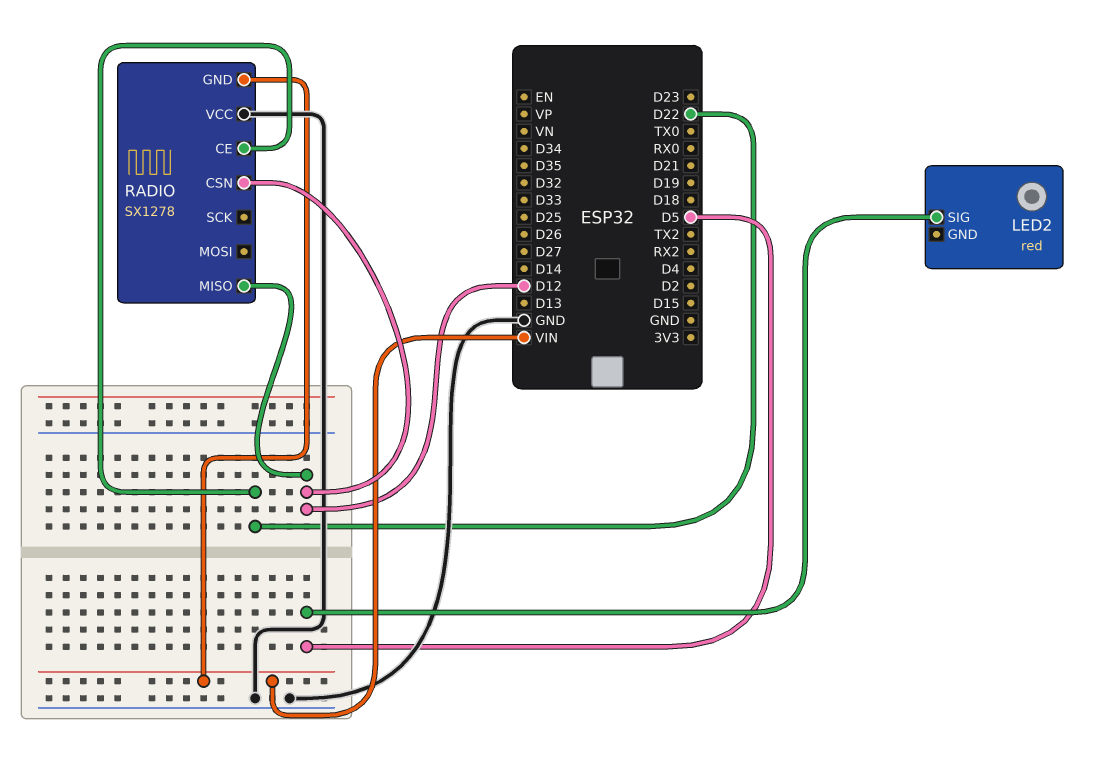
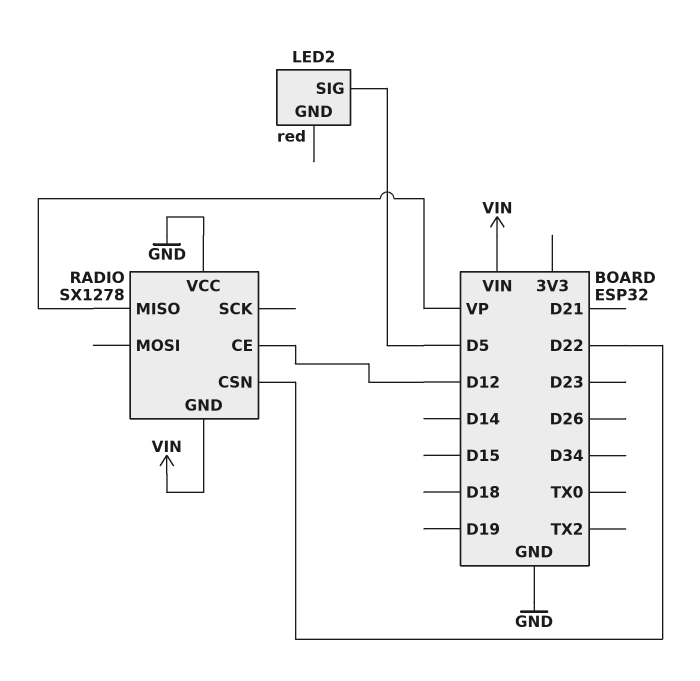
RADIO pin CE: D22 -> D12
RADIO pin CSN: D12 -> D22
RADIO pin MISO: D12 -> VP

